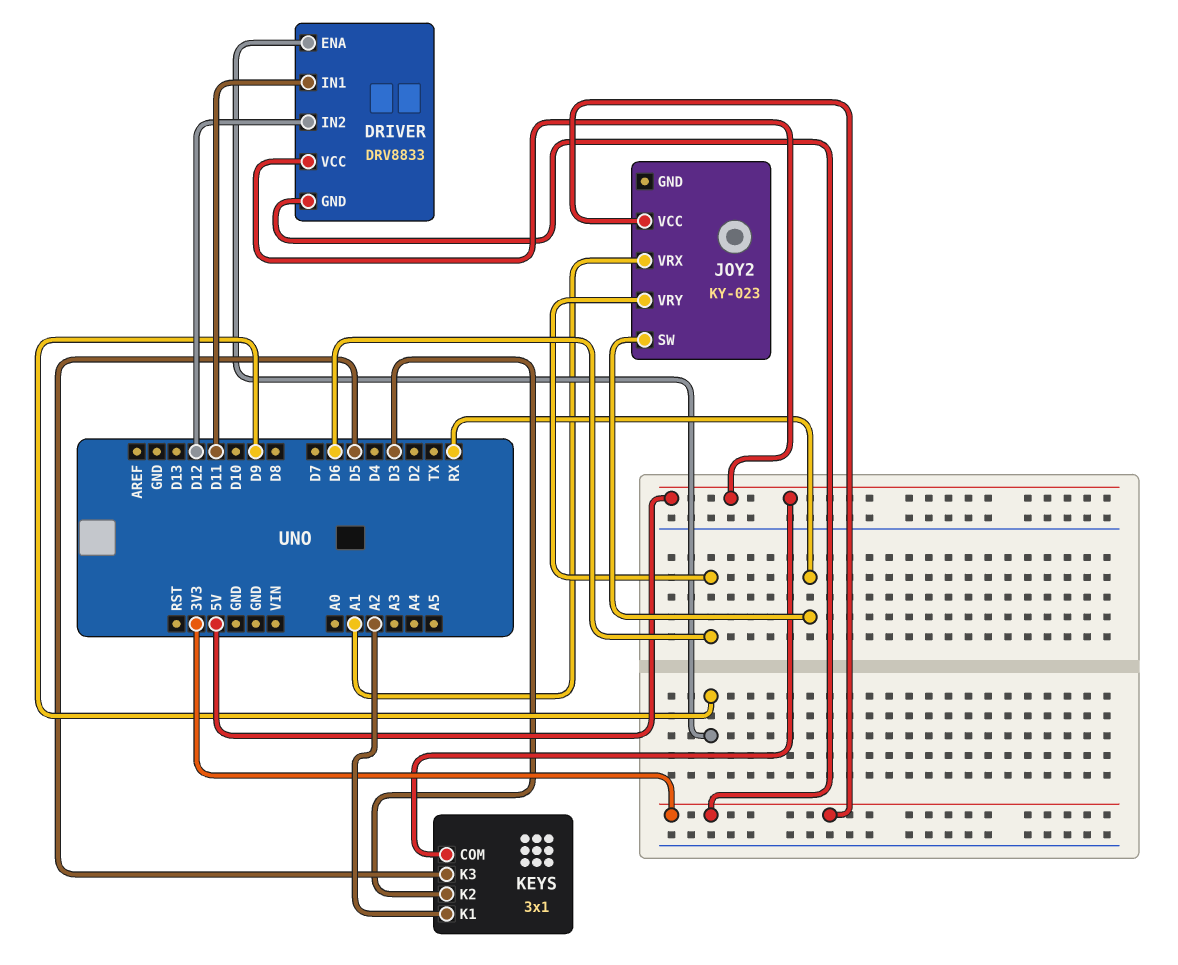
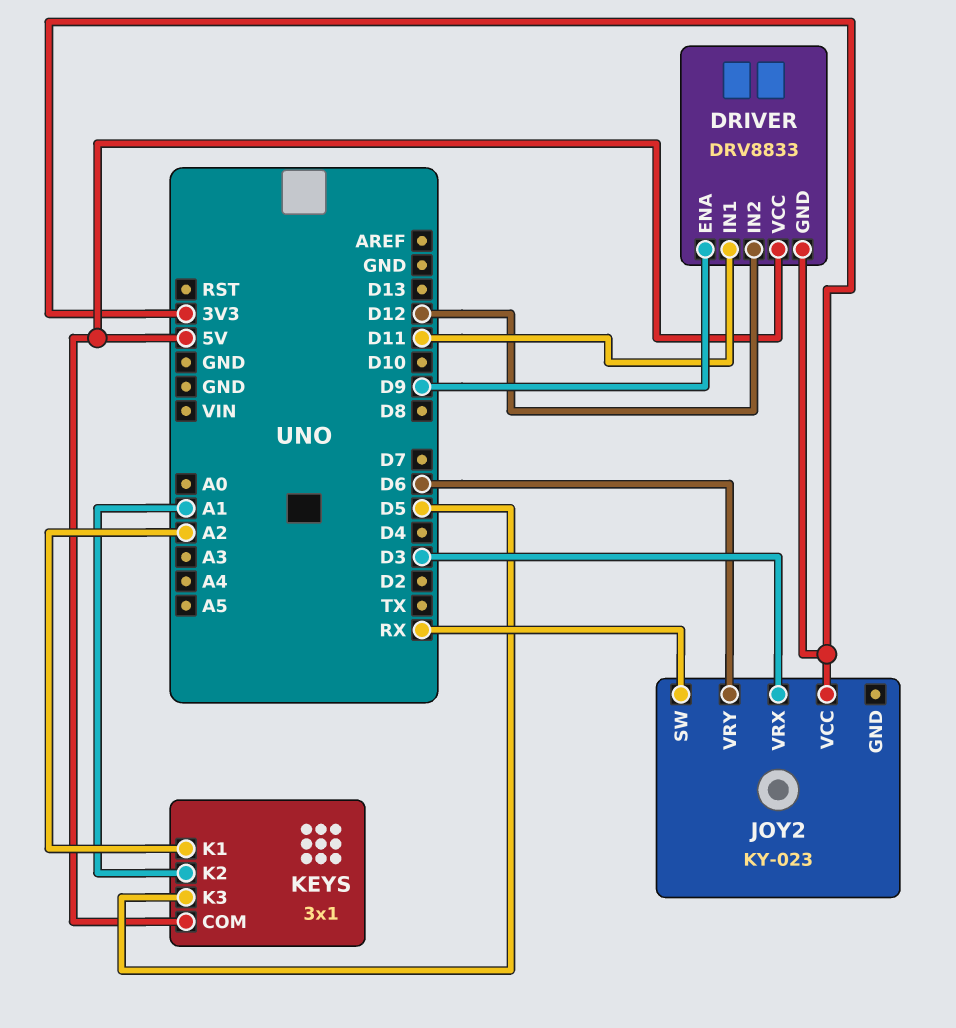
JOY2 pin VRX: A1 -> D3
KEYS pin K2: D3 -> A1

